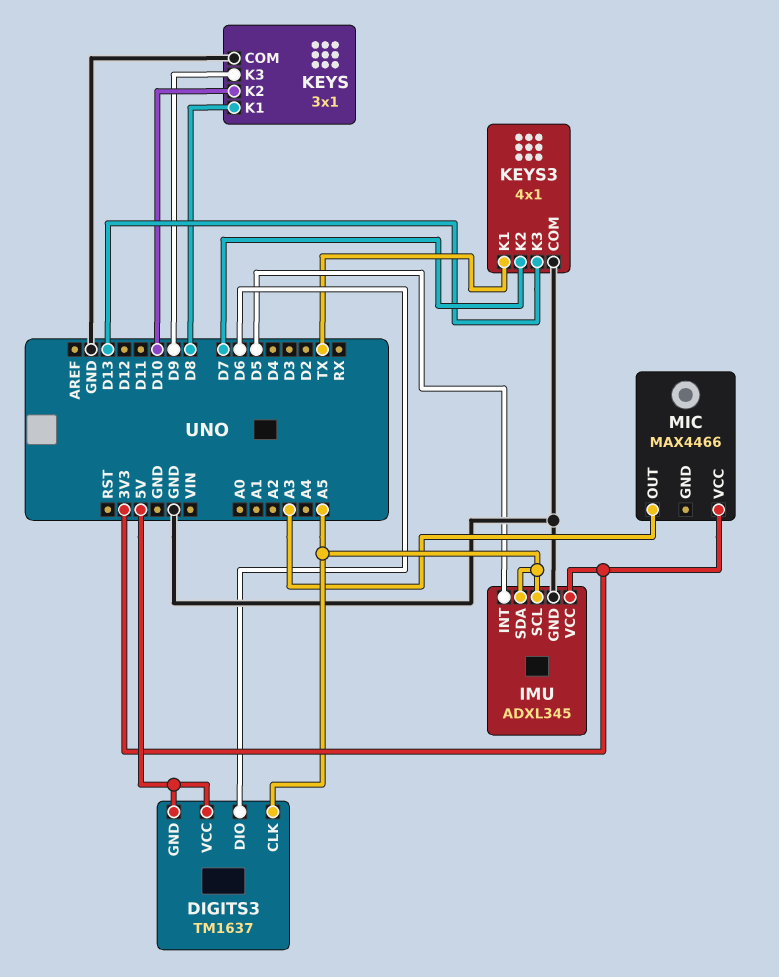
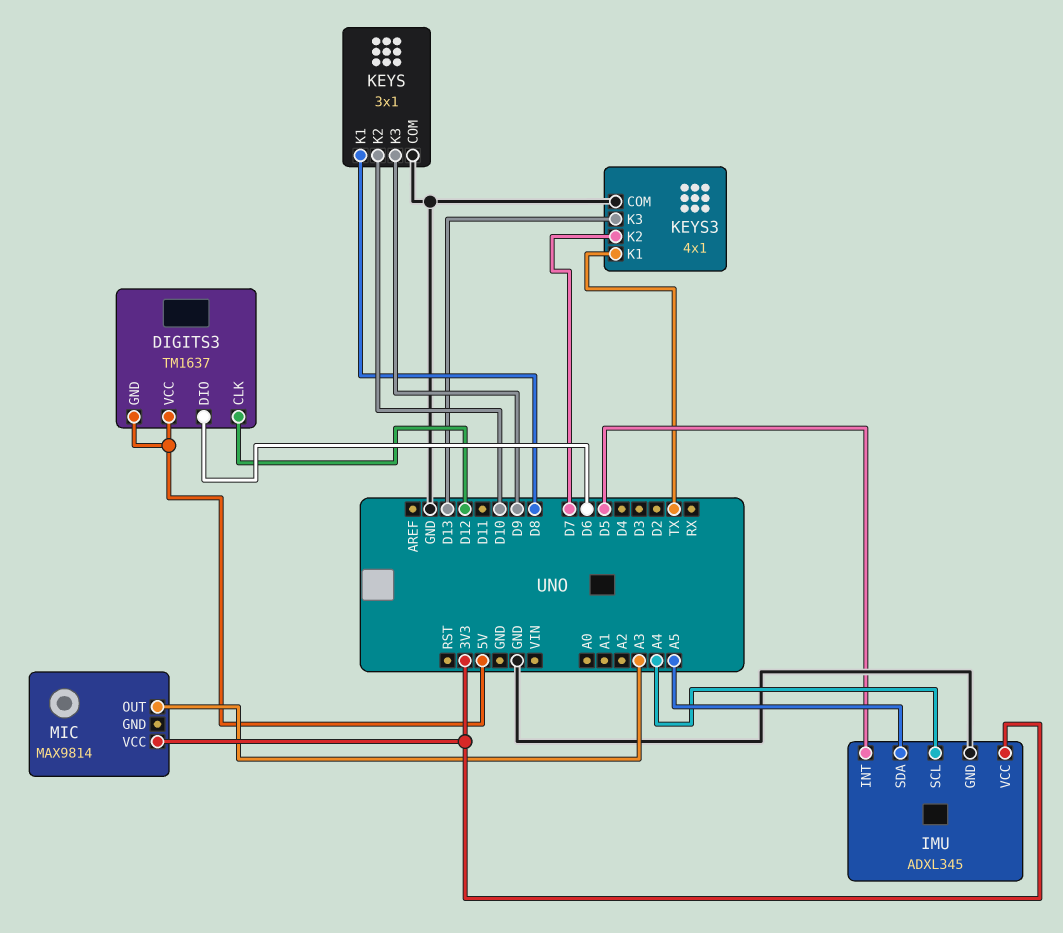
DIGITS3 pin CLK: A5 -> D12
IMU pin SCL: A5 -> A4
MIC: MAX4466 -> MAX9814

